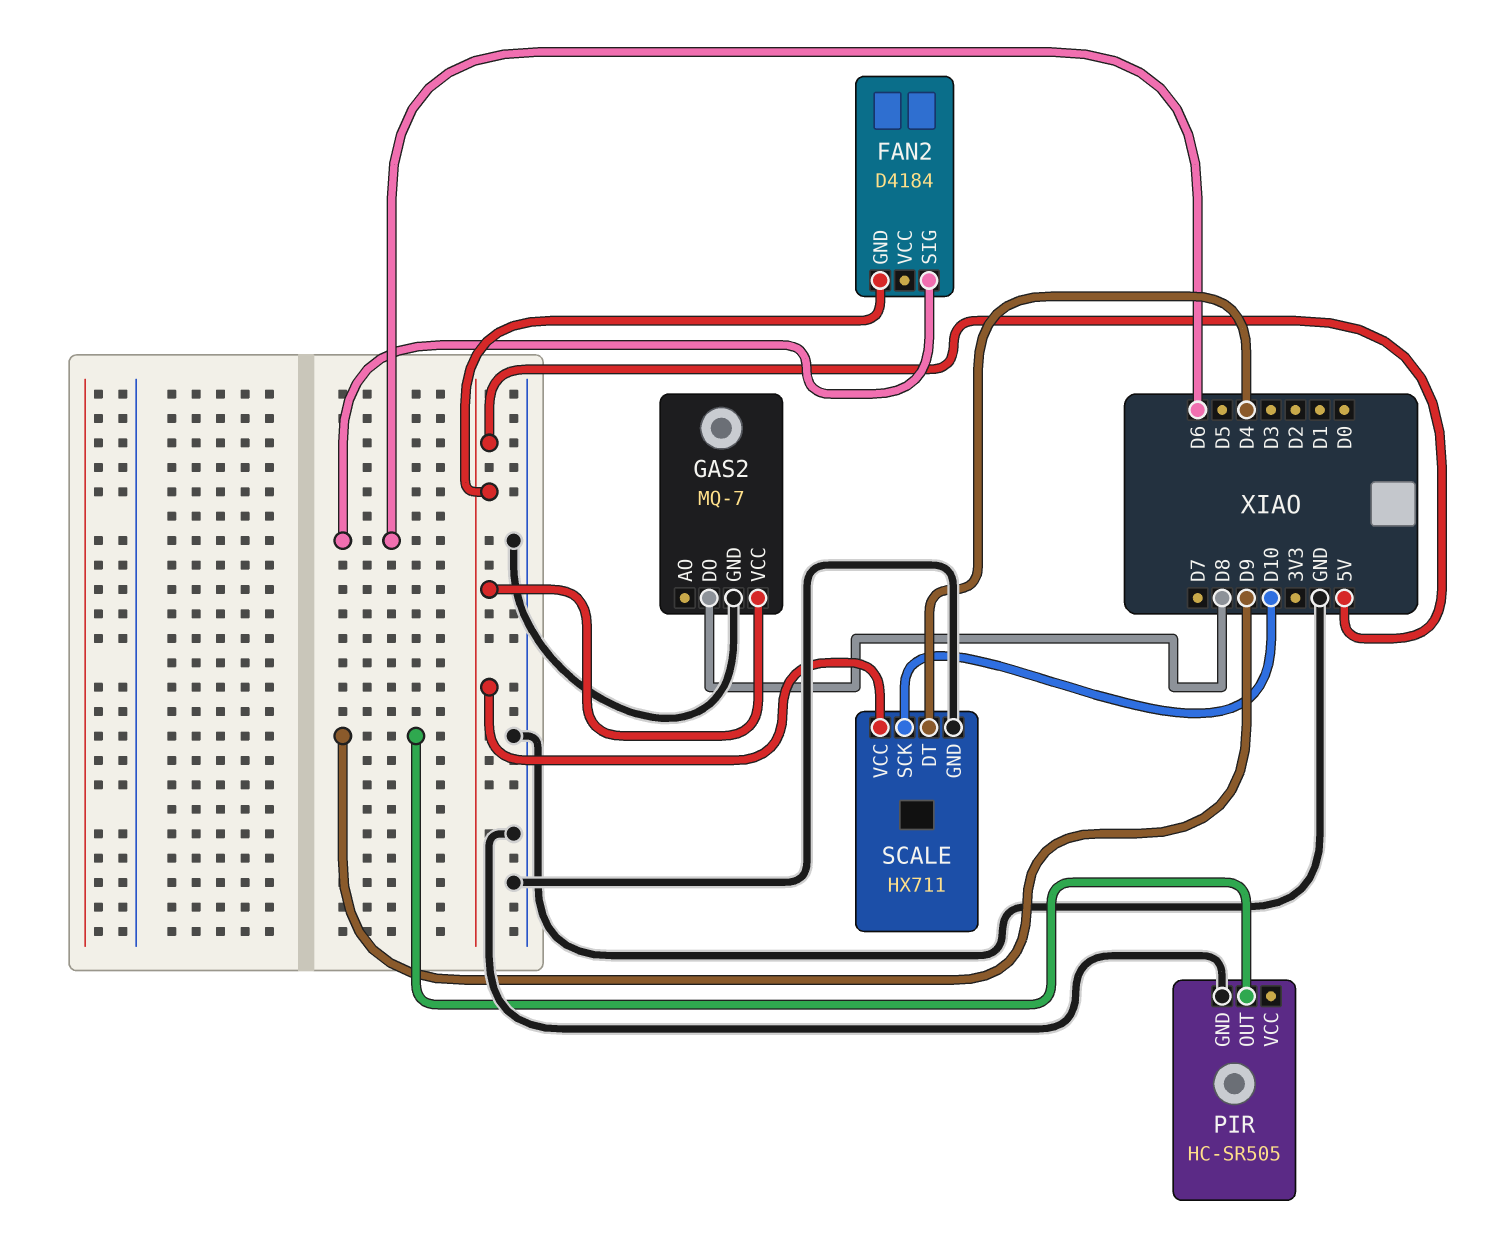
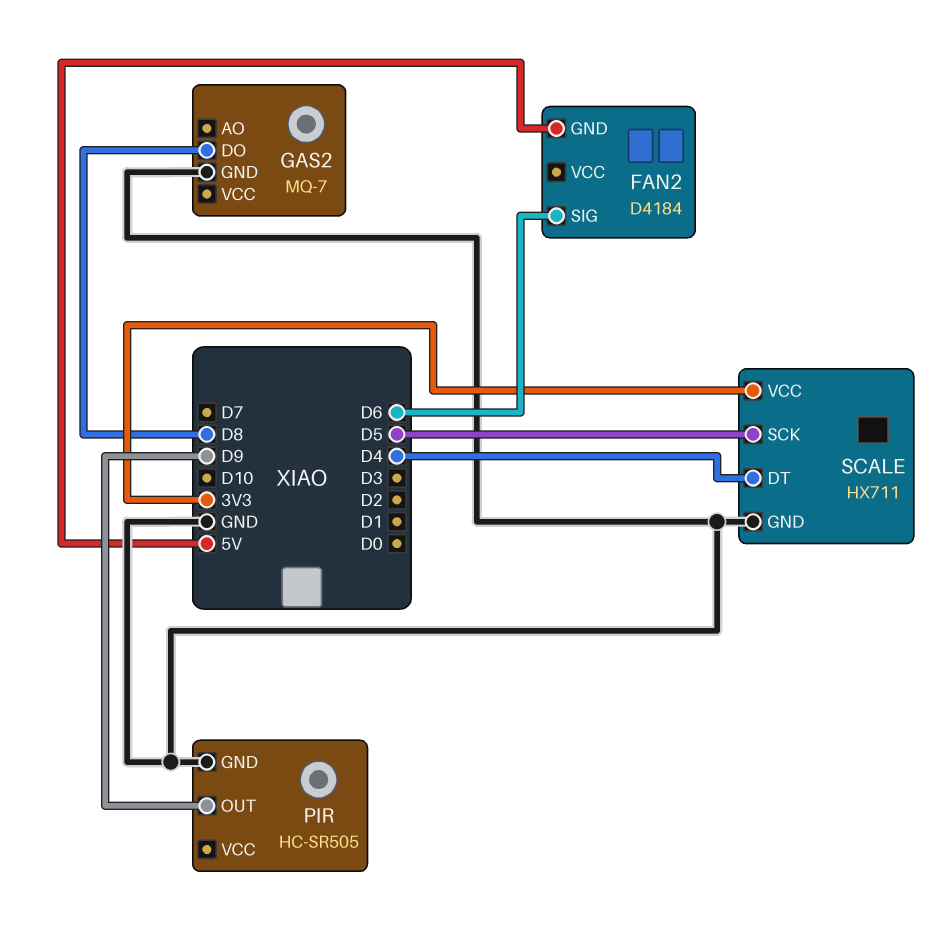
GAS2 pin VCC: 5V -> none
SCALE pin SCK: D10 -> D5
SCALE pin VCC: 5V -> 3V3

